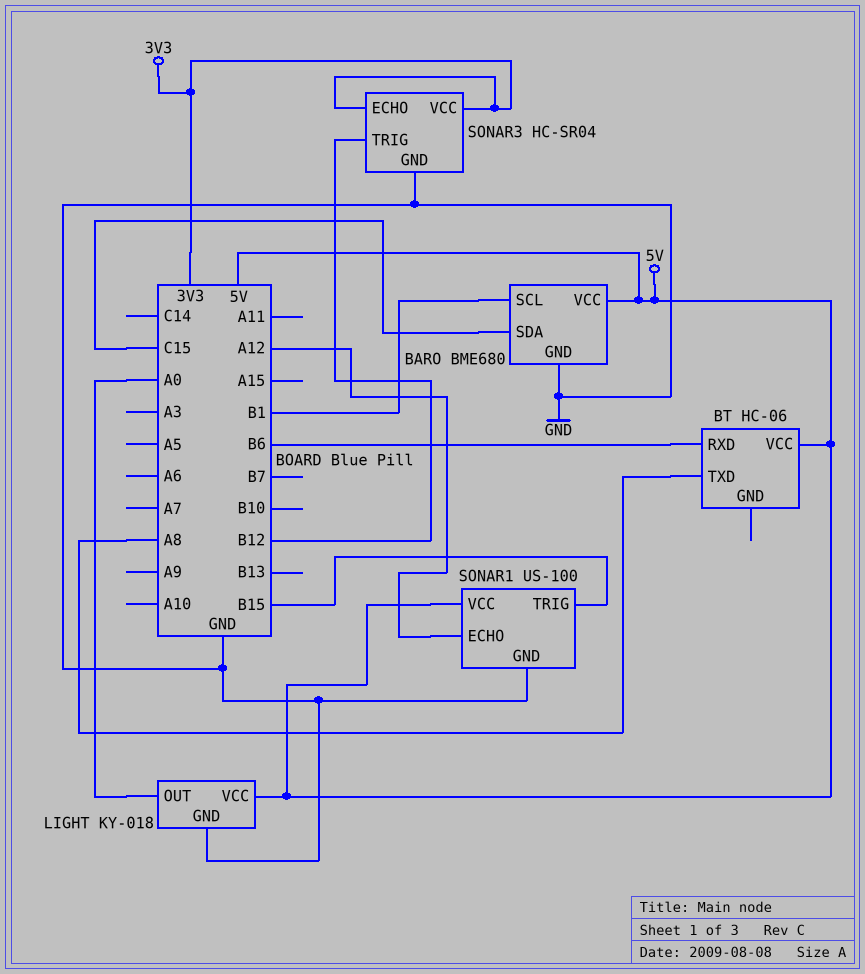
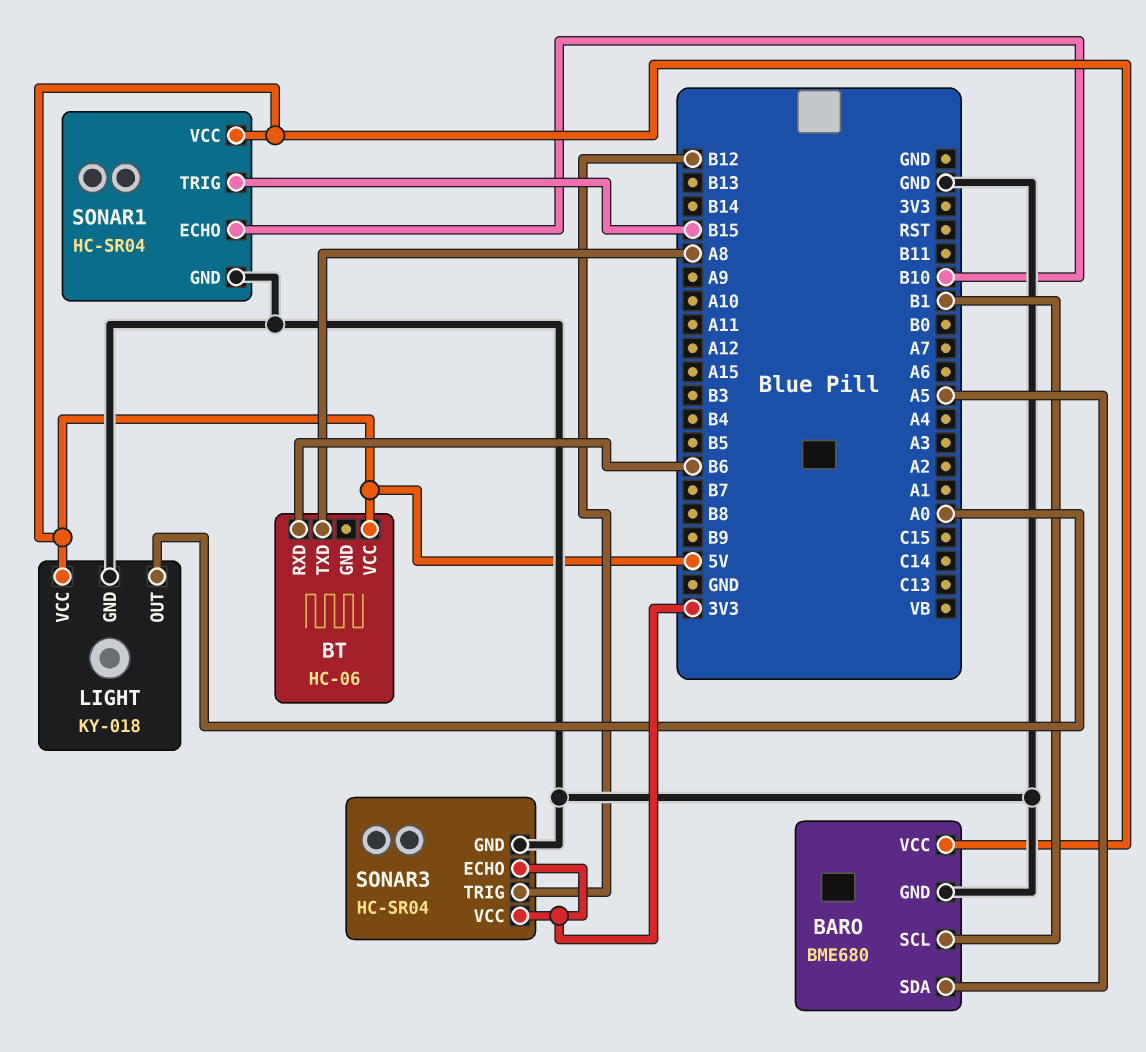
BARO pin SDA: C15 -> A5
SONAR1: US-100 -> HC-SR04
SONAR1 pin ECHO: A12 -> B10

